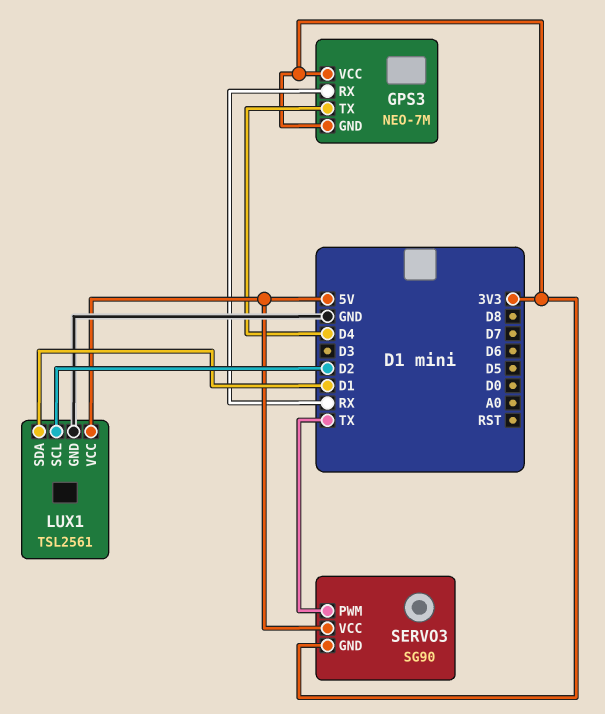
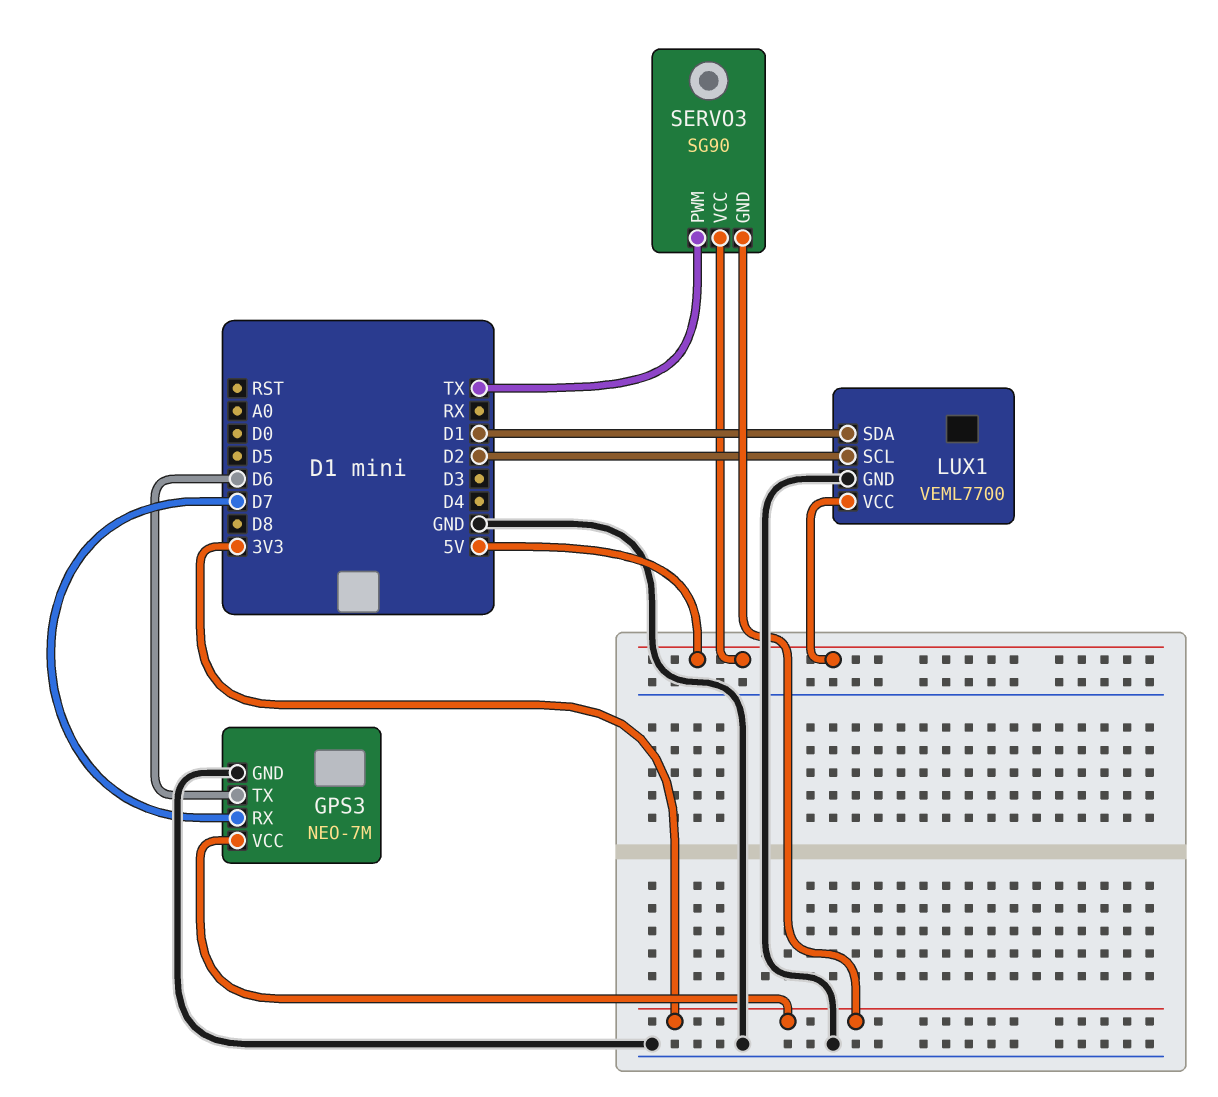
GPS3 pin GND: 3V3 -> GND
GPS3 pin RX: RX -> D7
GPS3 pin TX: D4 -> D6
LUX1: TSL2561 -> VEML7700

